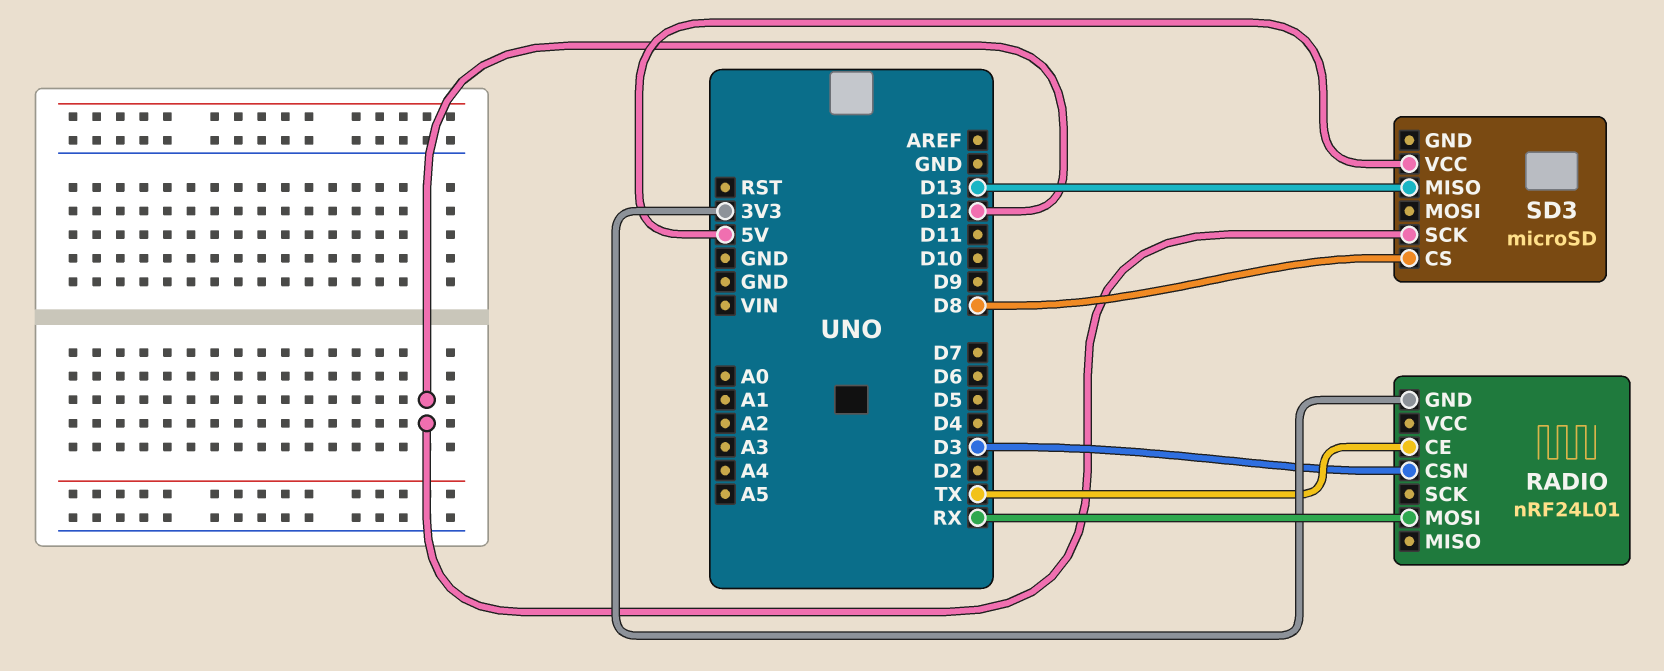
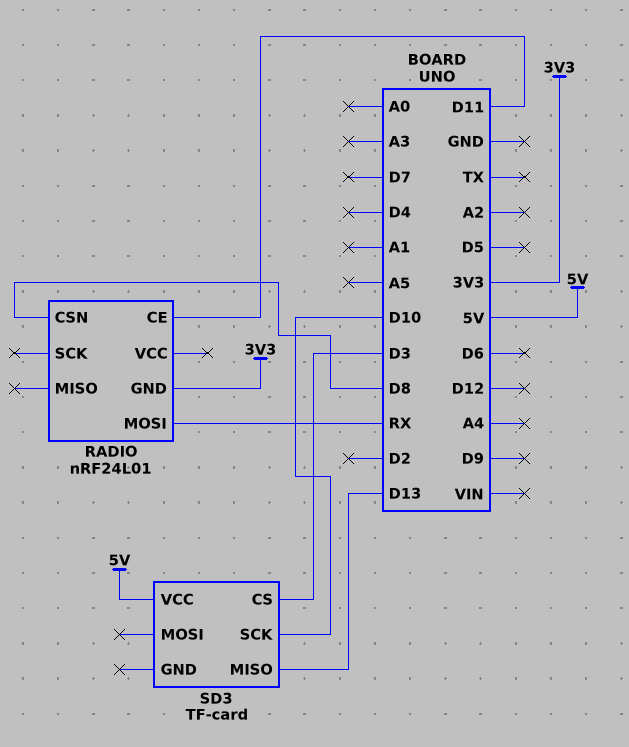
RADIO pin CE: TX -> D11
RADIO pin CSN: D3 -> D8
SD3: microSD -> TF-card
SD3 pin CS: D8 -> D3
SD3 pin SCK: D12 -> D10

